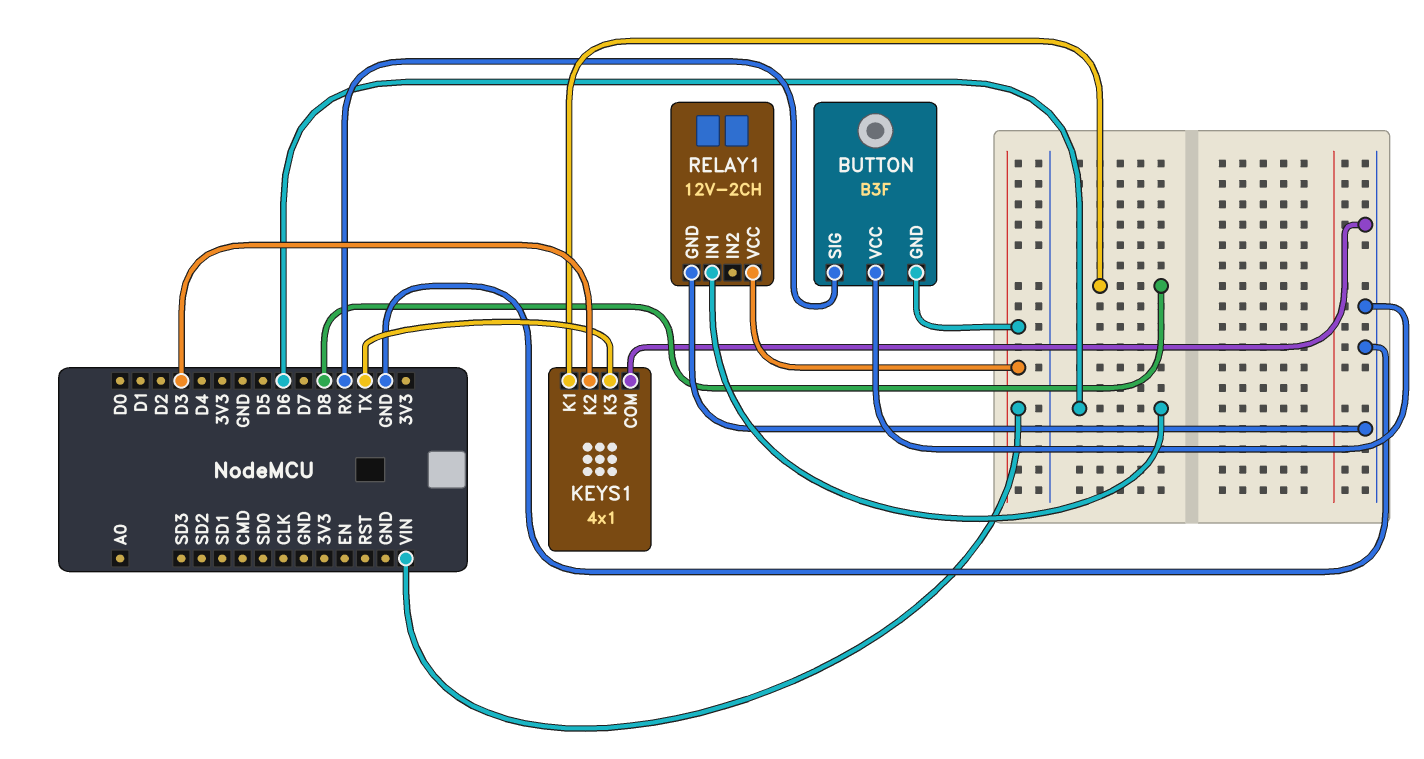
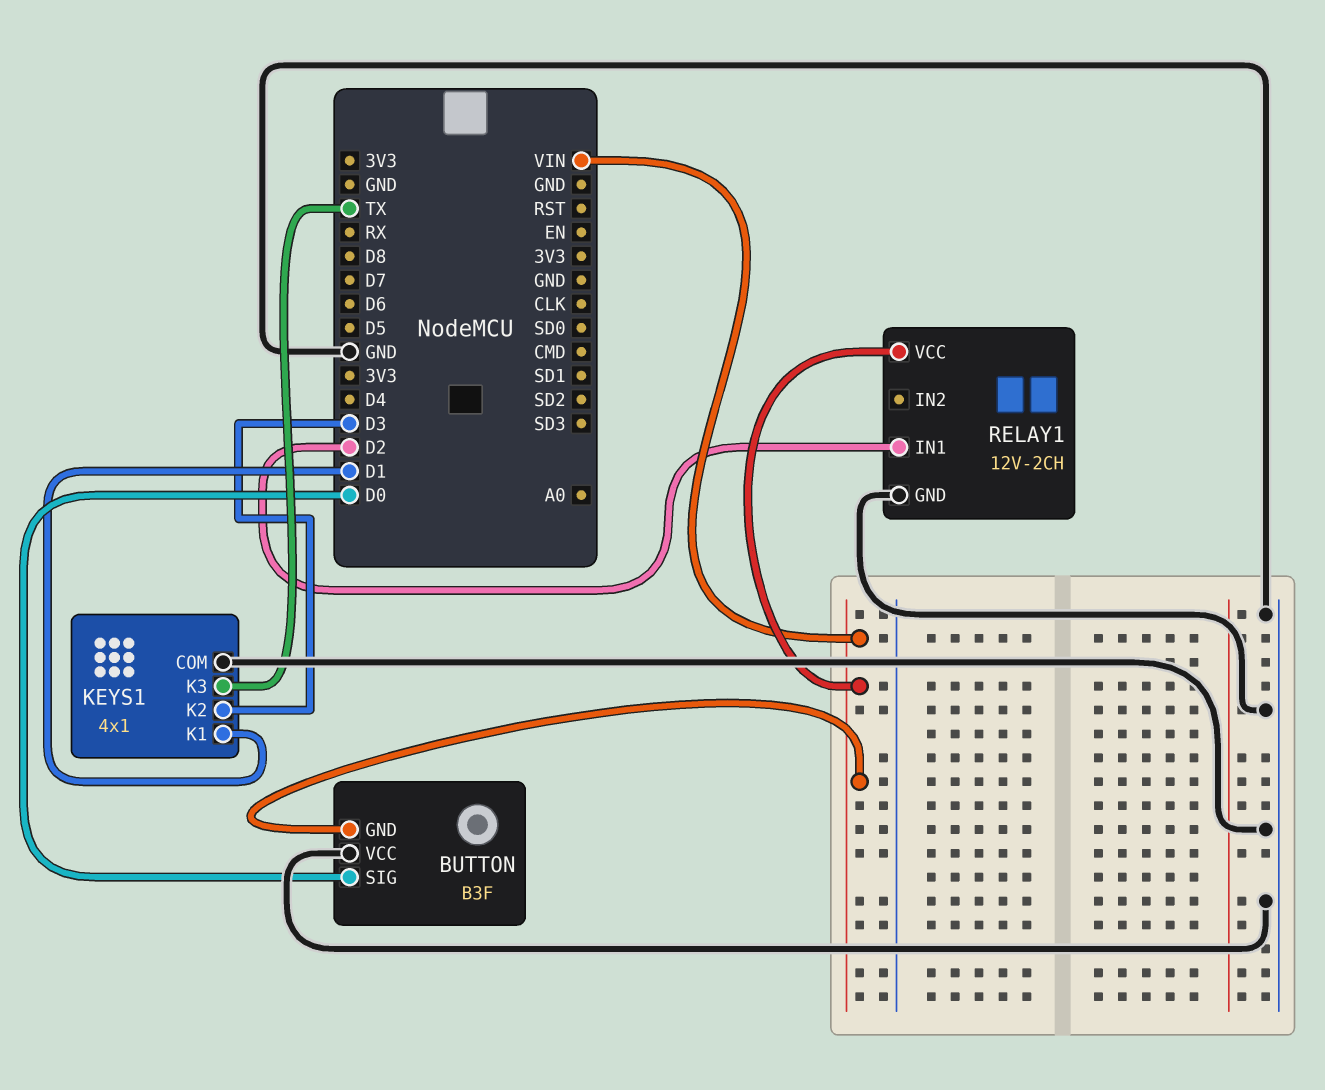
BUTTON pin SIG: RX -> D0
KEYS1 pin K1: D8 -> D1
RELAY1 pin IN1: D6 -> D2

